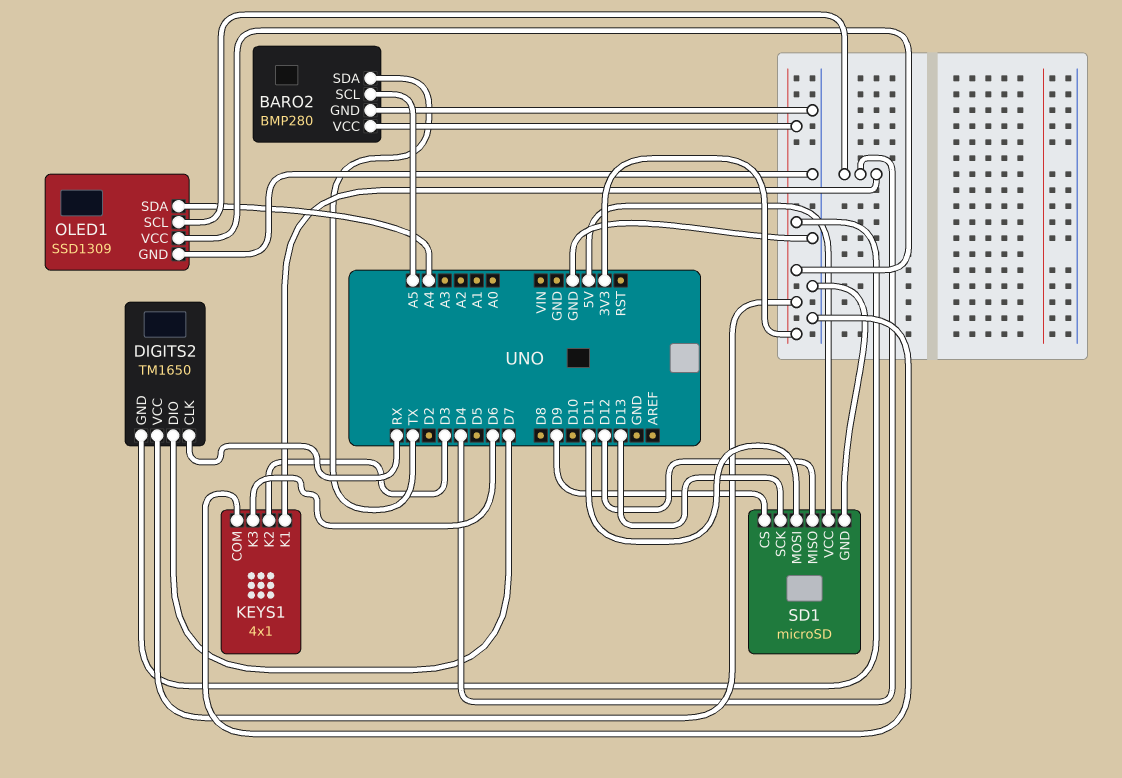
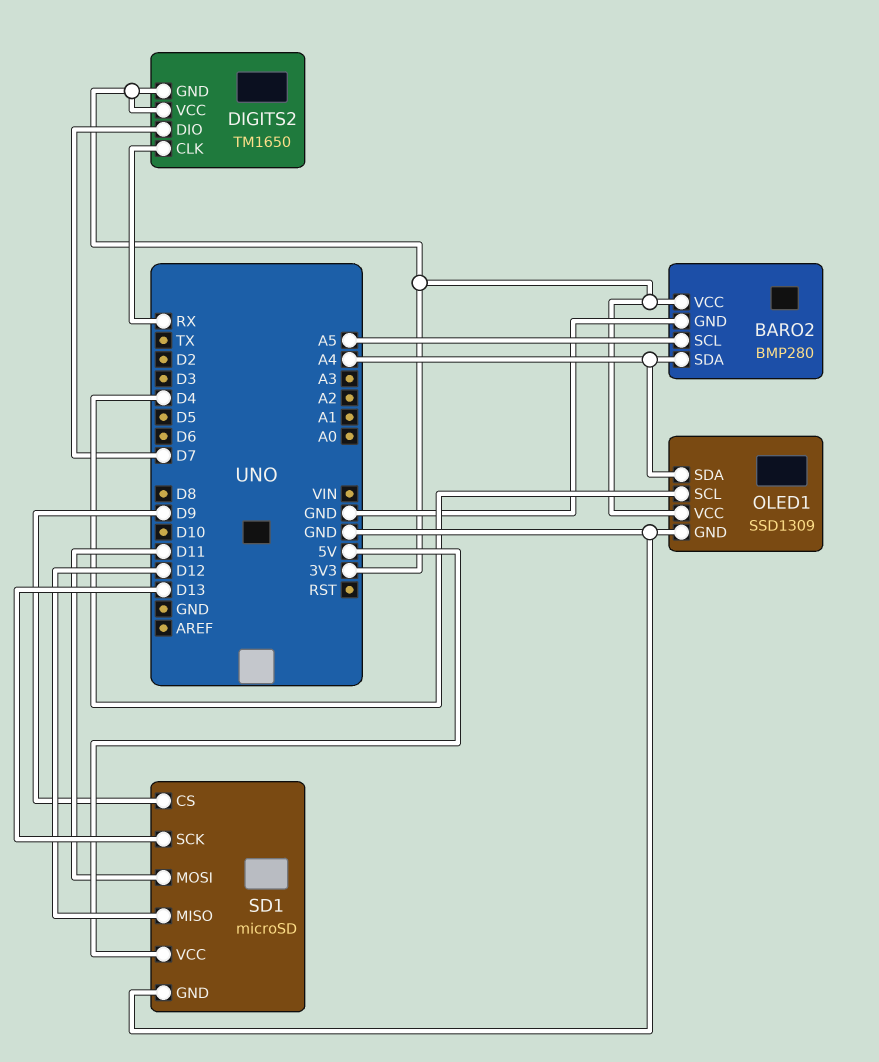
BARO2 pin SDA: TX -> A4
KEYS1: 4x1 -> none
KEYS1 pin COM: GND -> none
KEYS1 pin K1: D4 -> none
KEYS1 pin K2: D3 -> none
KEYS1 pin K3: D6 -> none

